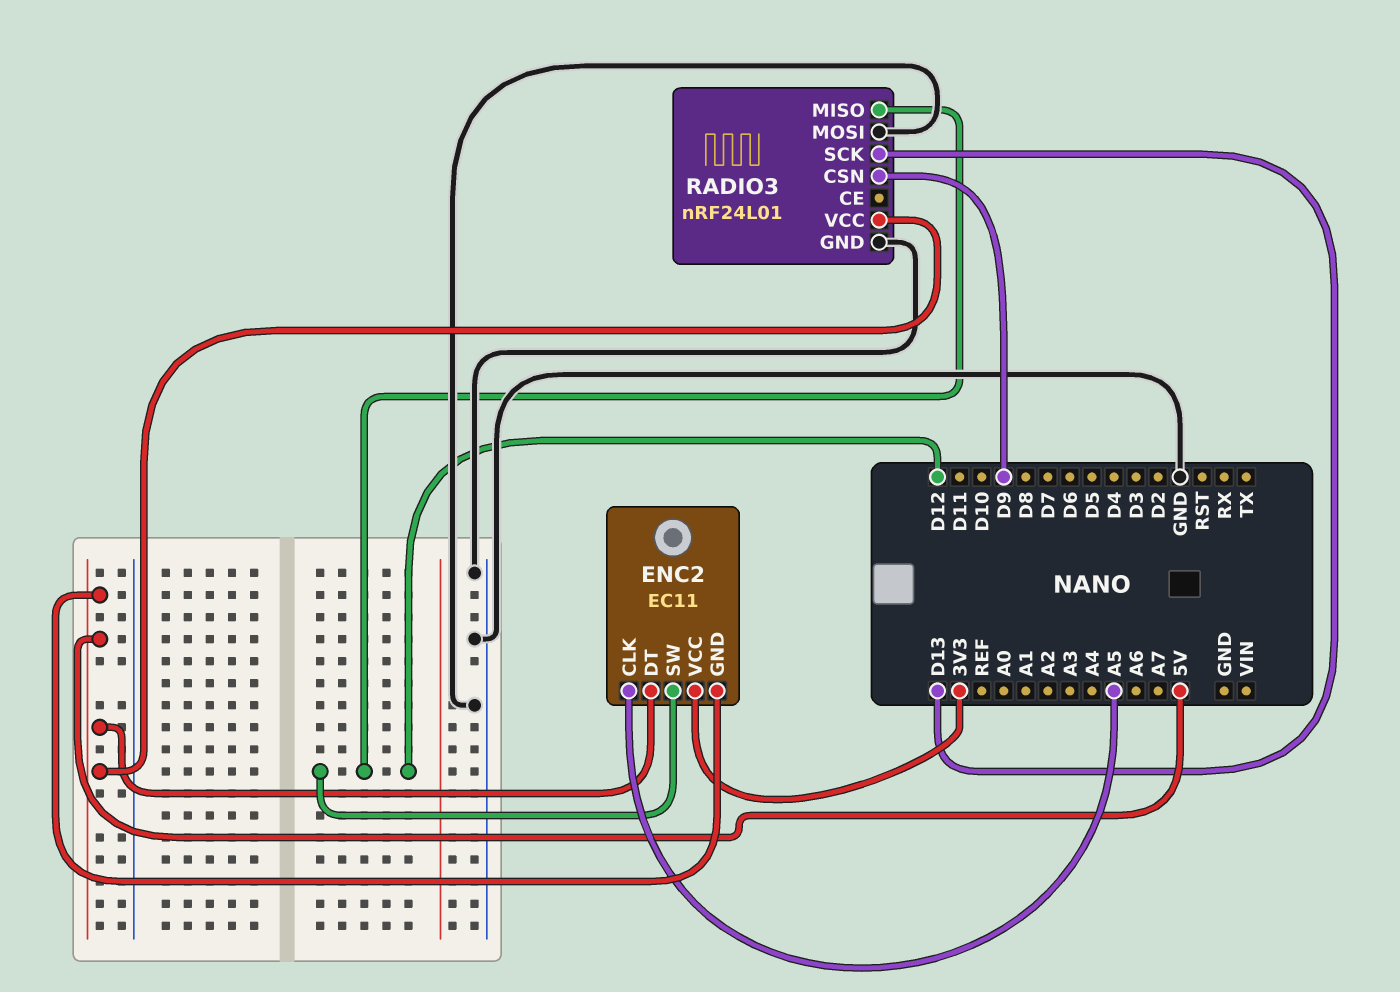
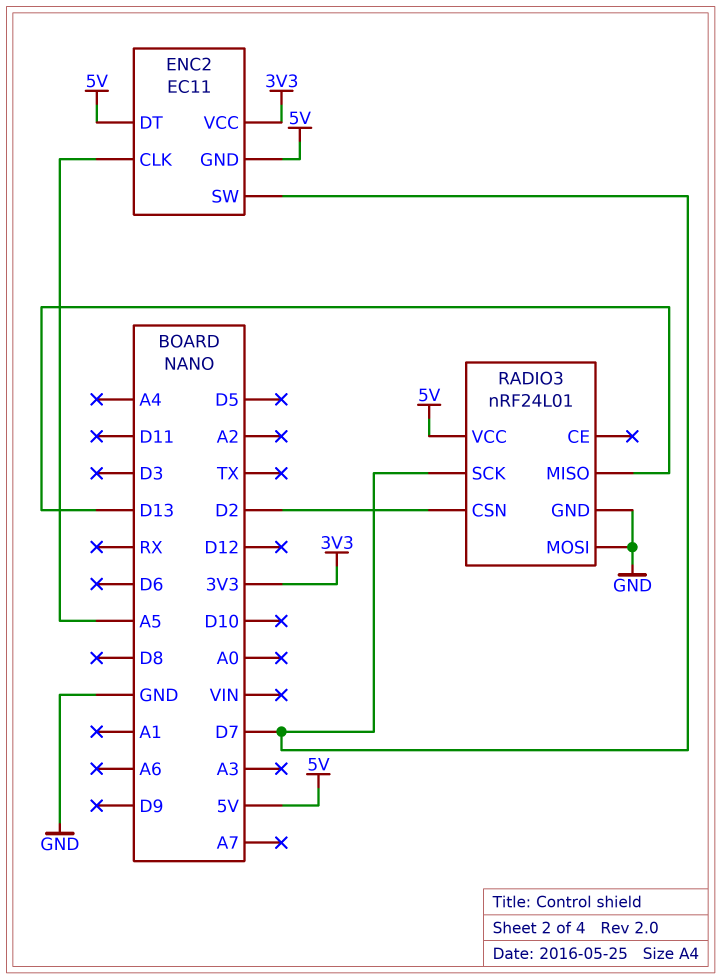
ENC2 pin SW: D12 -> D7
RADIO3 pin CSN: D9 -> D2
RADIO3 pin MISO: D12 -> D13
RADIO3 pin SCK: D13 -> D7

